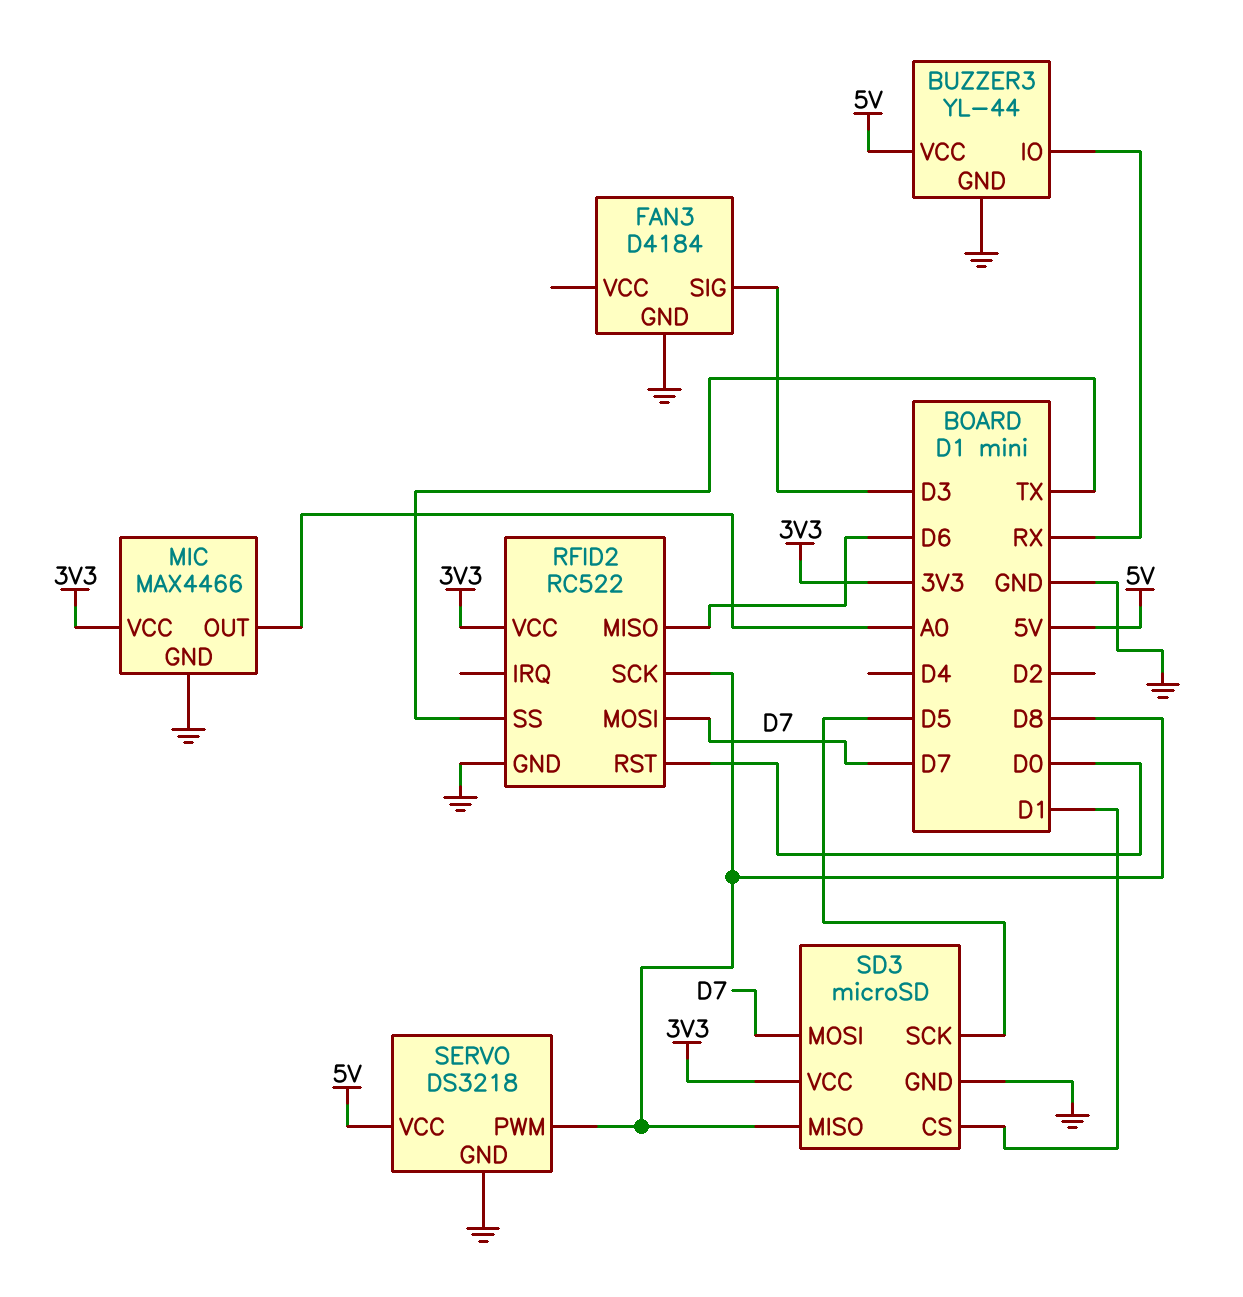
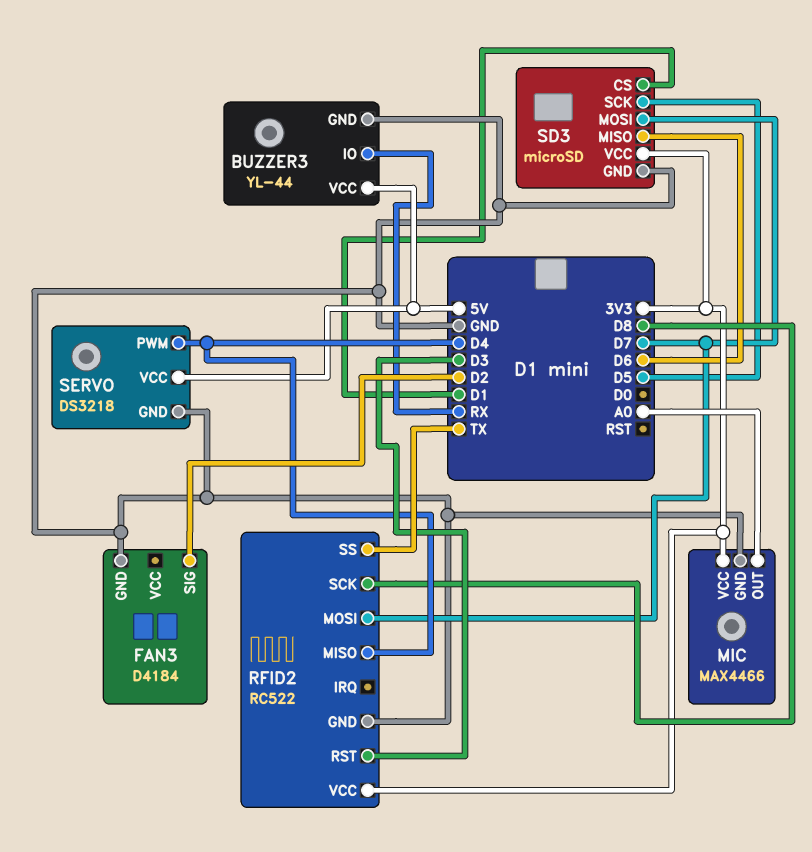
FAN3 pin SIG: D3 -> D2
RFID2 pin MISO: D6 -> D4
RFID2 pin RST: D0 -> D3
SD3 pin MISO: D8 -> D6
SERVO pin PWM: D8 -> D4

